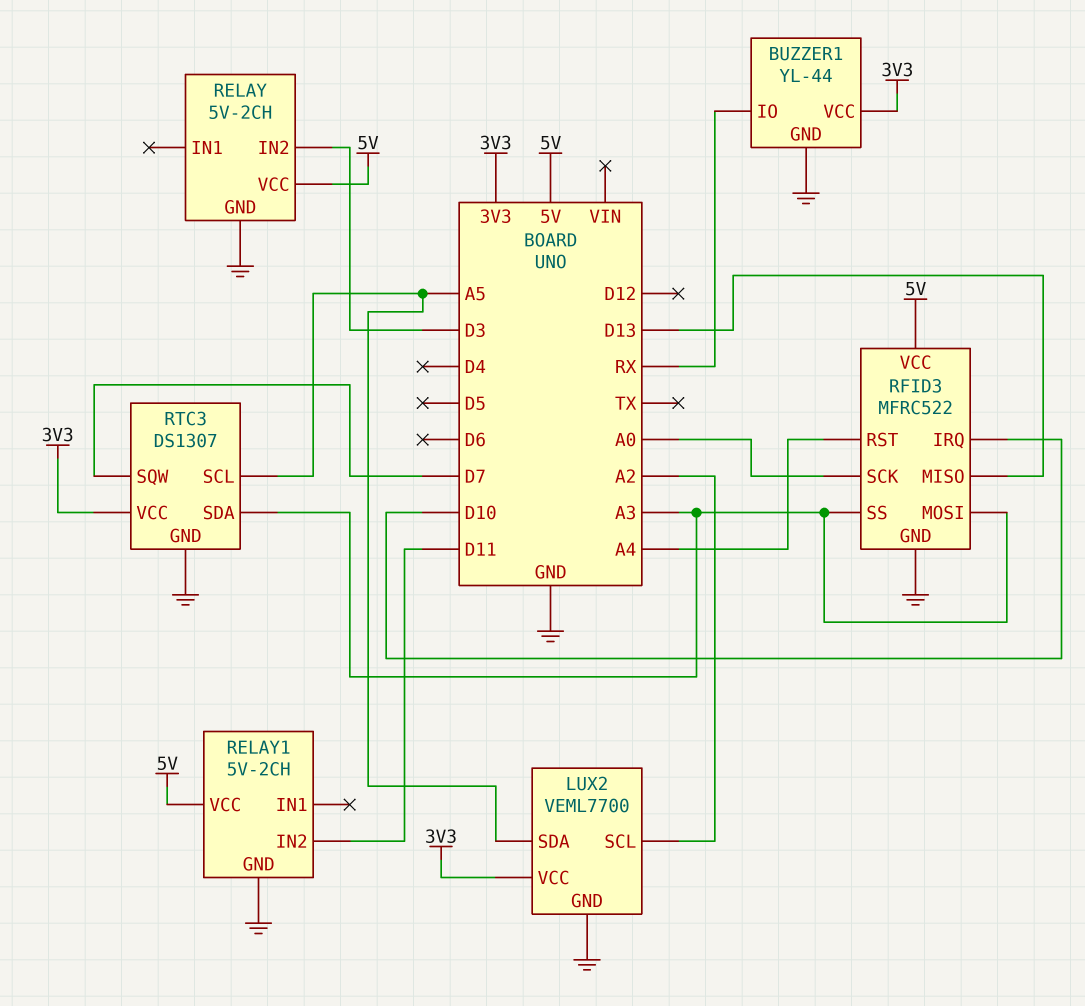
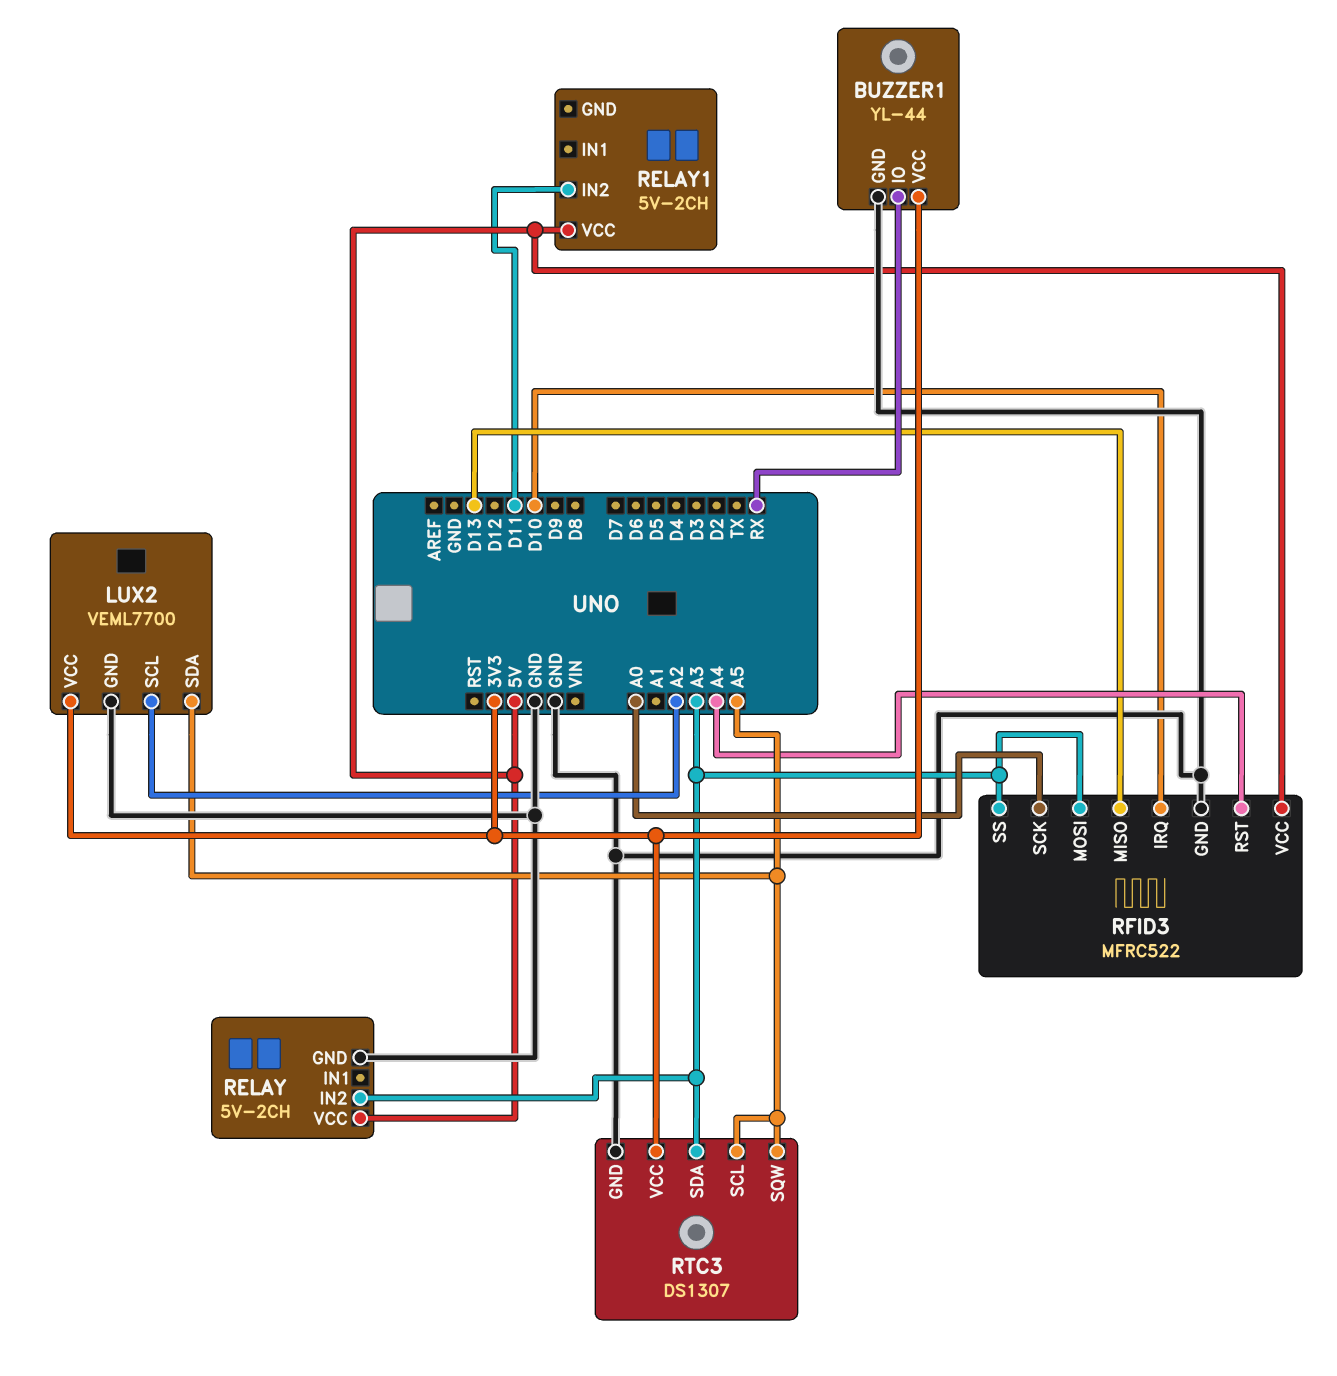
RELAY pin IN2: D3 -> A3
RELAY1 pin GND: GND -> none
RTC3 pin SQW: D7 -> A5

